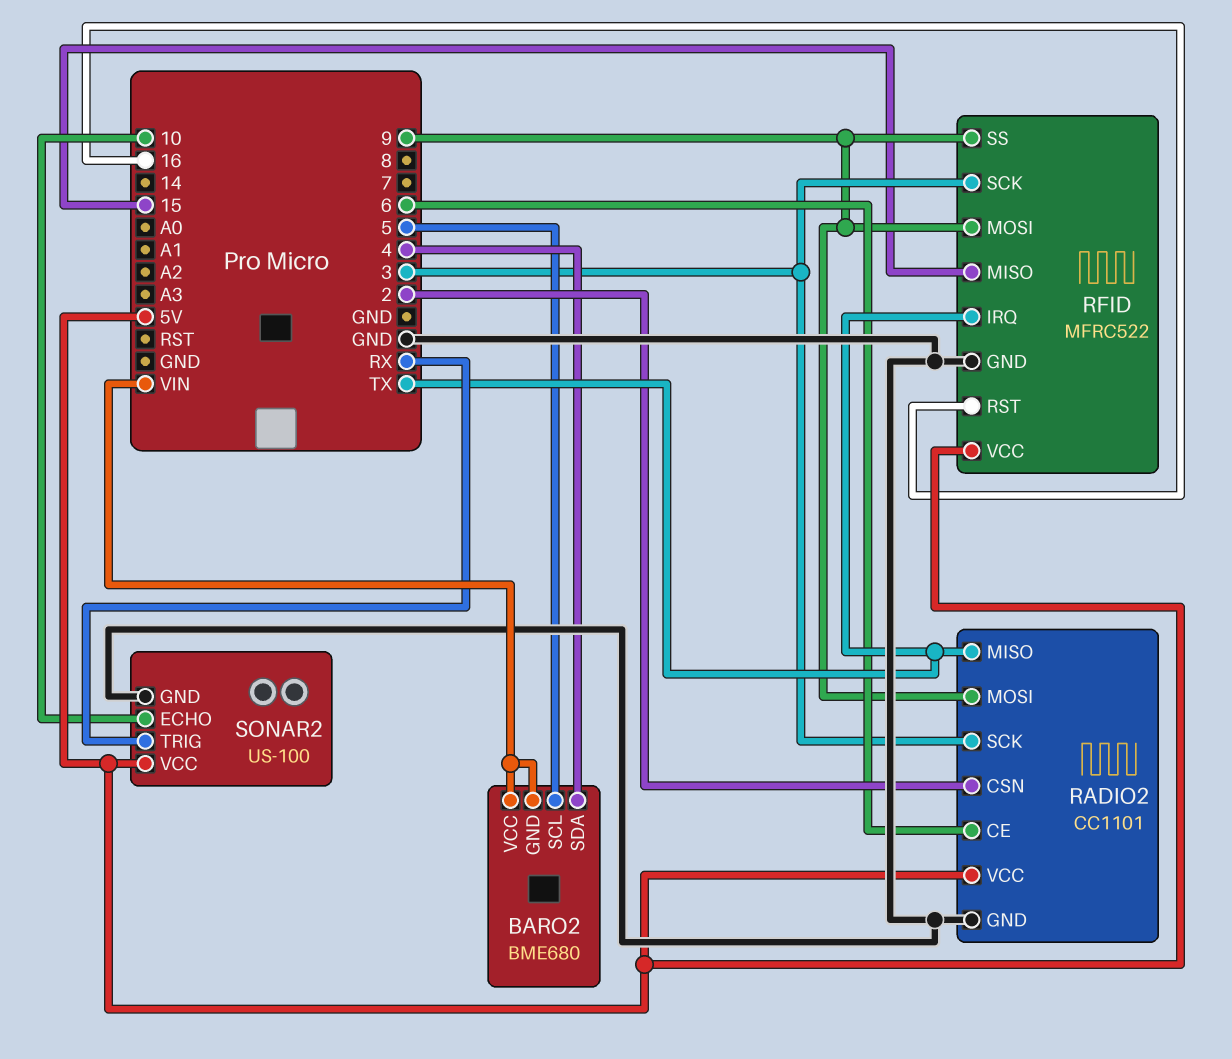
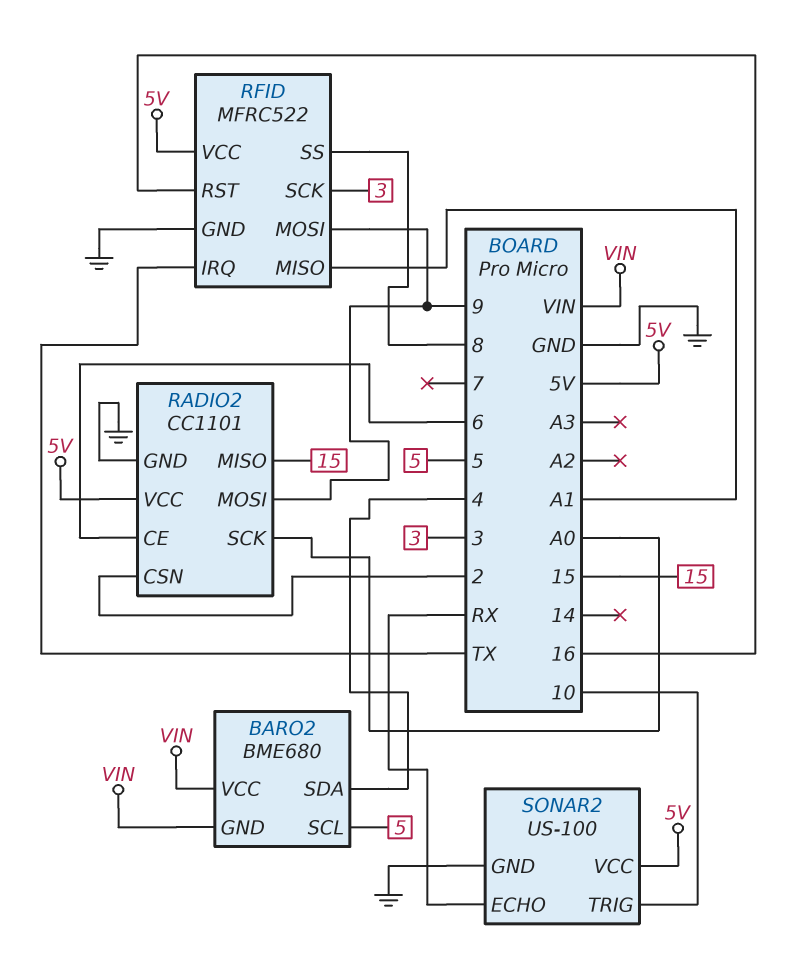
RADIO2 pin MISO: TX -> 15
RADIO2 pin SCK: 3 -> A0
RFID pin MISO: 15 -> A1
RFID pin SS: 9 -> 8
SONAR2 pin ECHO: 10 -> RX
SONAR2 pin TRIG: RX -> 10

